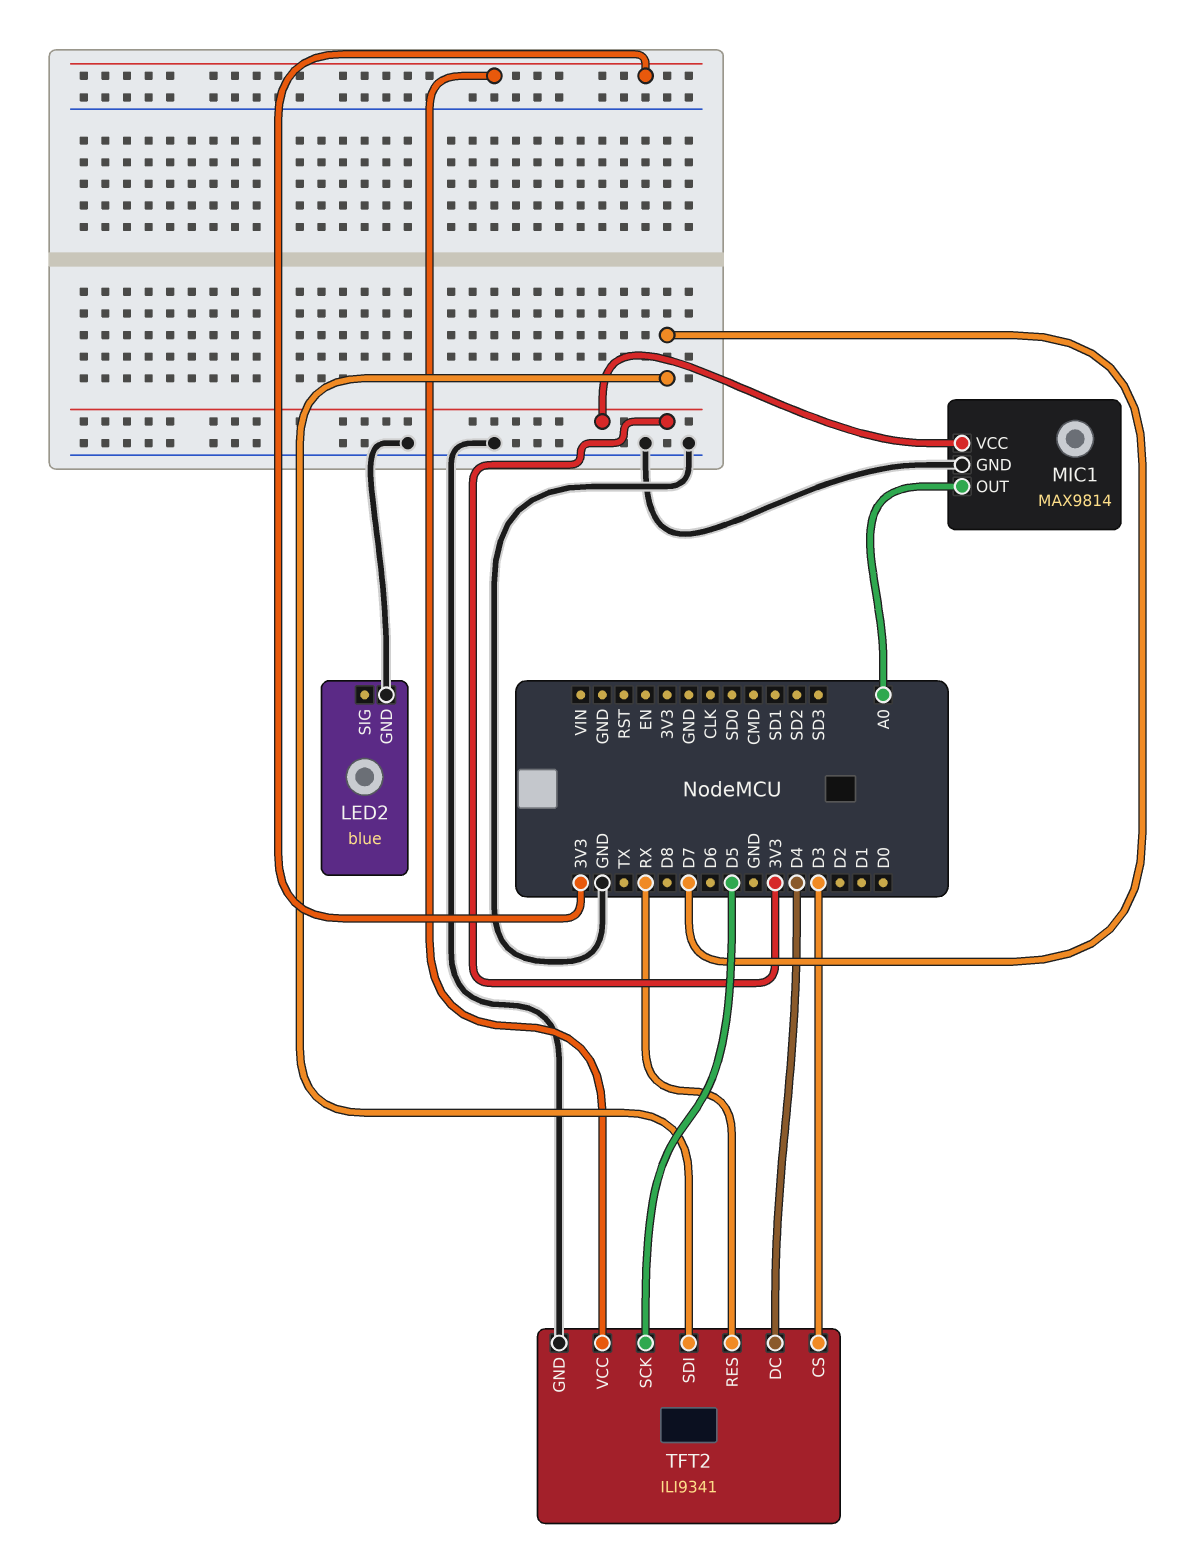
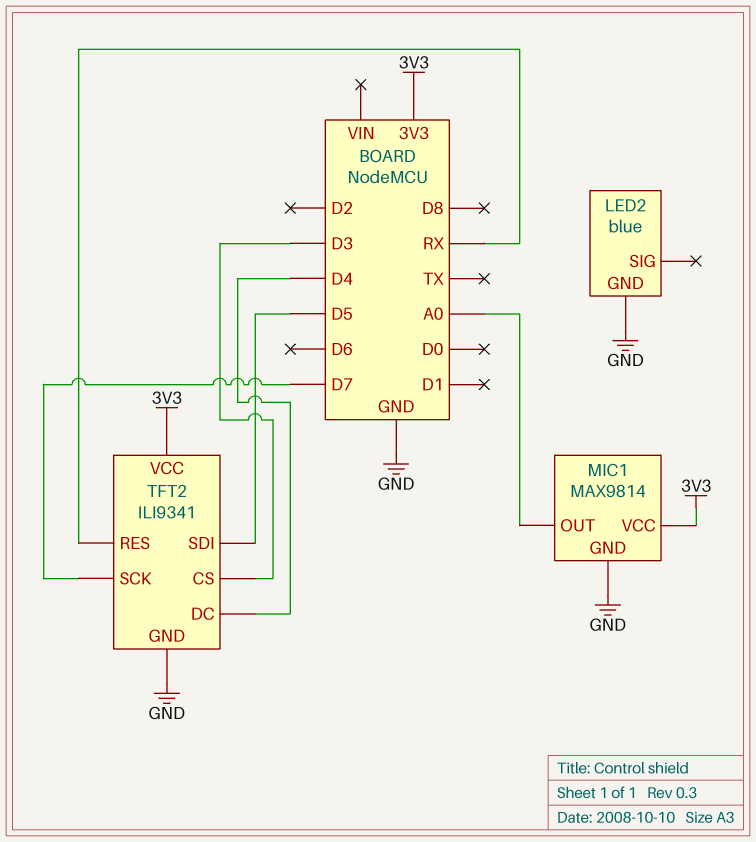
TFT2 pin SCK: D5 -> D7
TFT2 pin SDI: D7 -> D5

